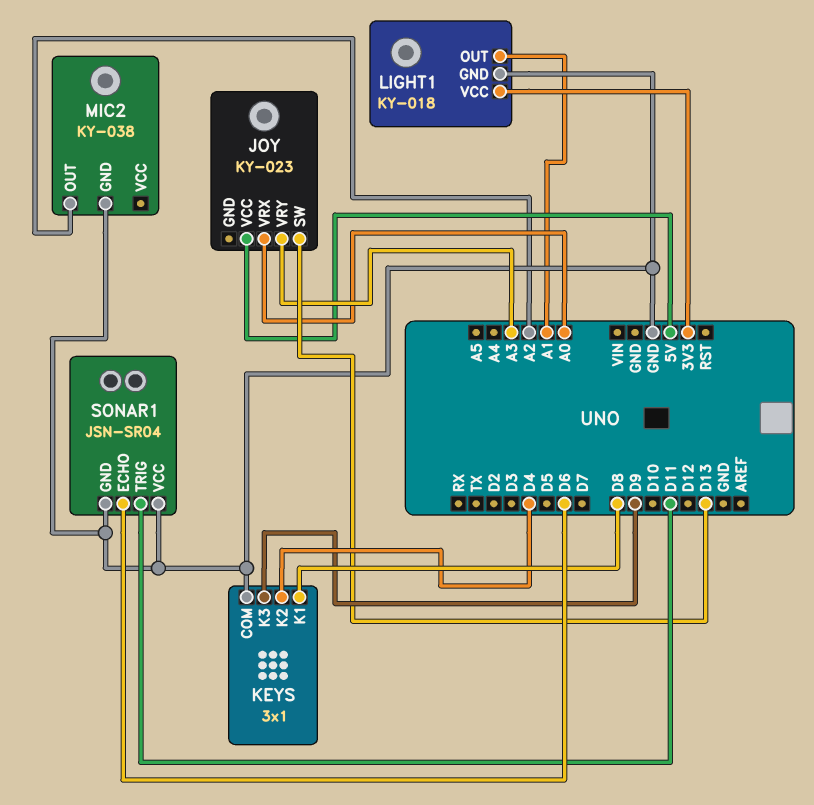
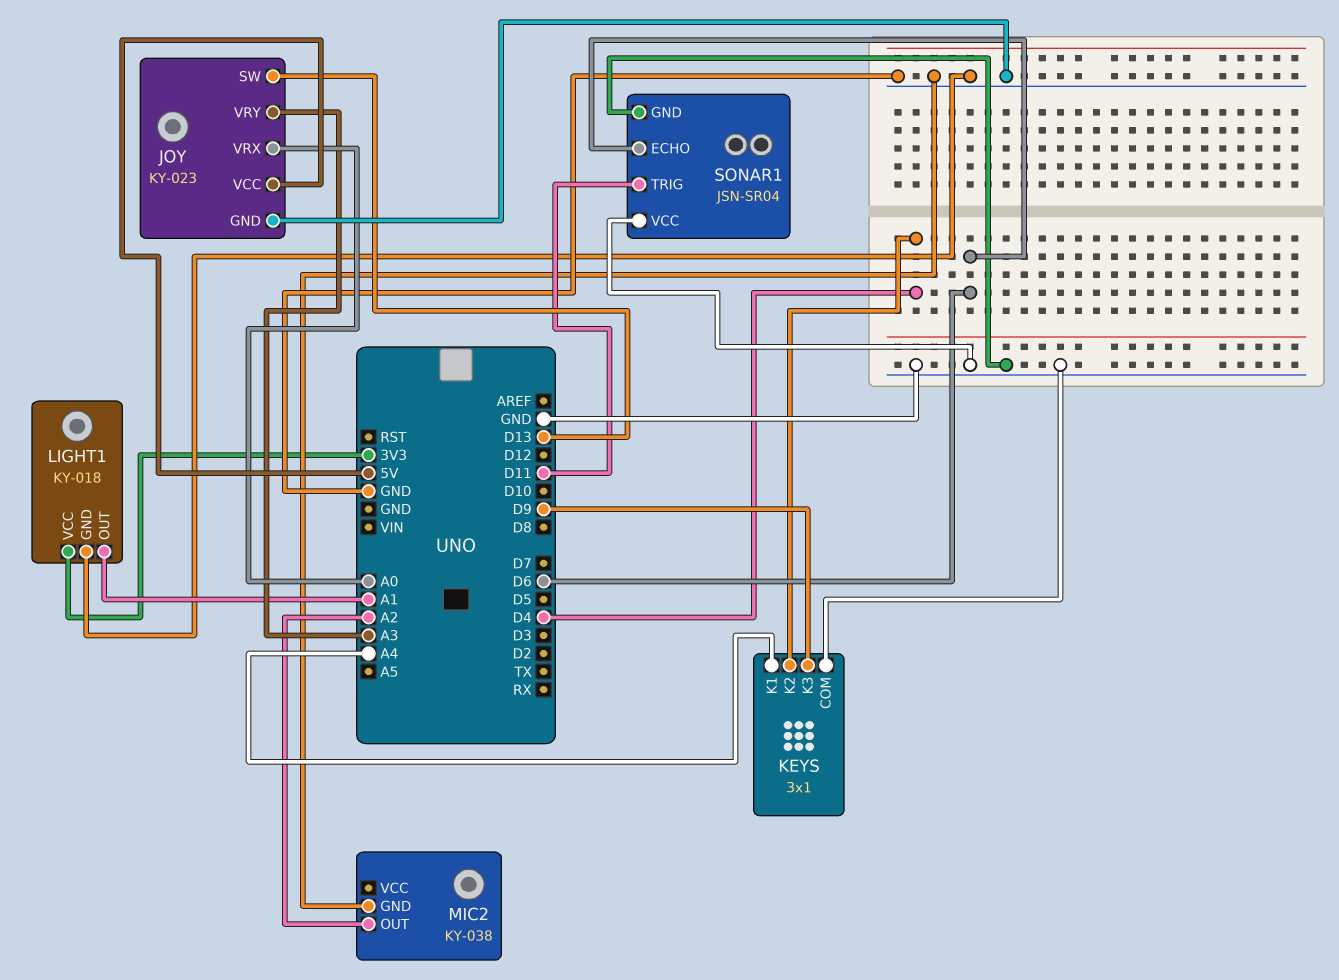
JOY pin GND: none -> GND
KEYS pin K1: D8 -> A4

